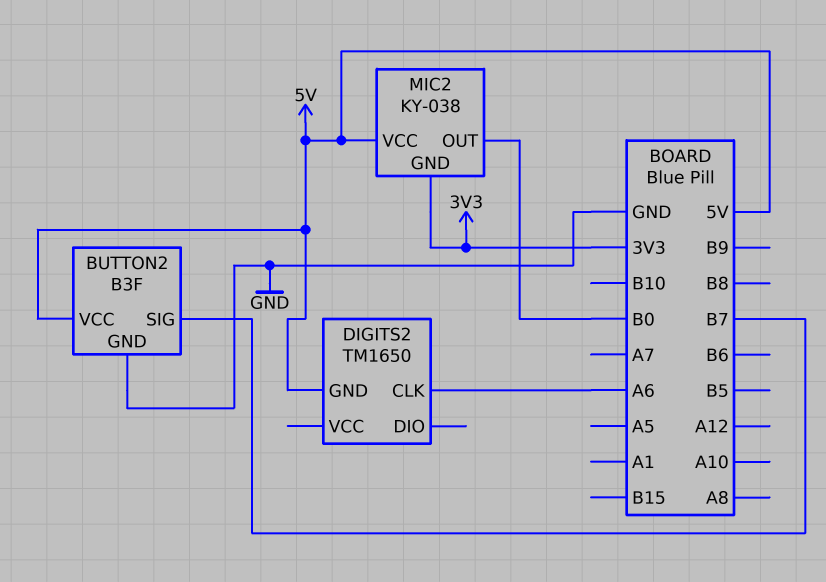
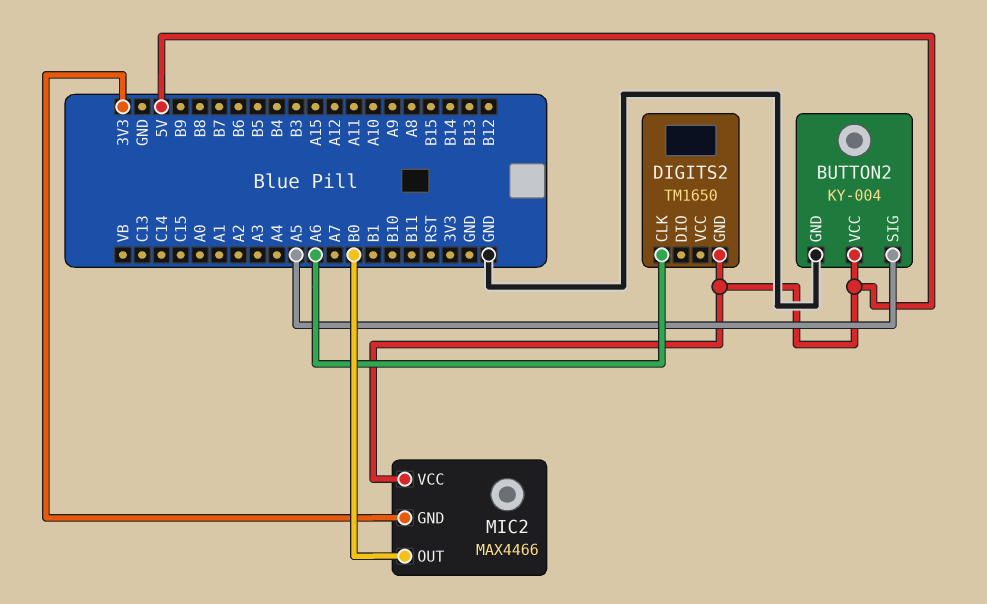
BUTTON2: B3F -> KY-004
BUTTON2 pin SIG: B7 -> A5
MIC2: KY-038 -> MAX4466

